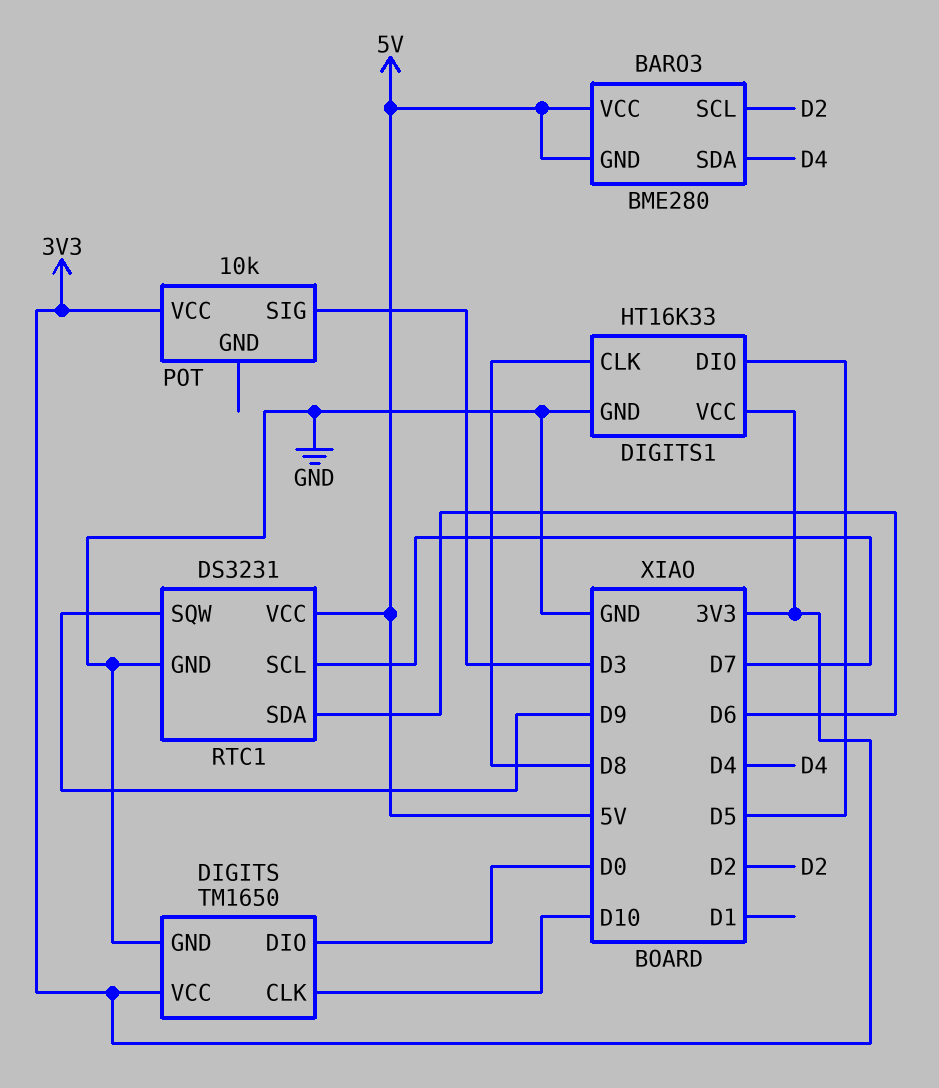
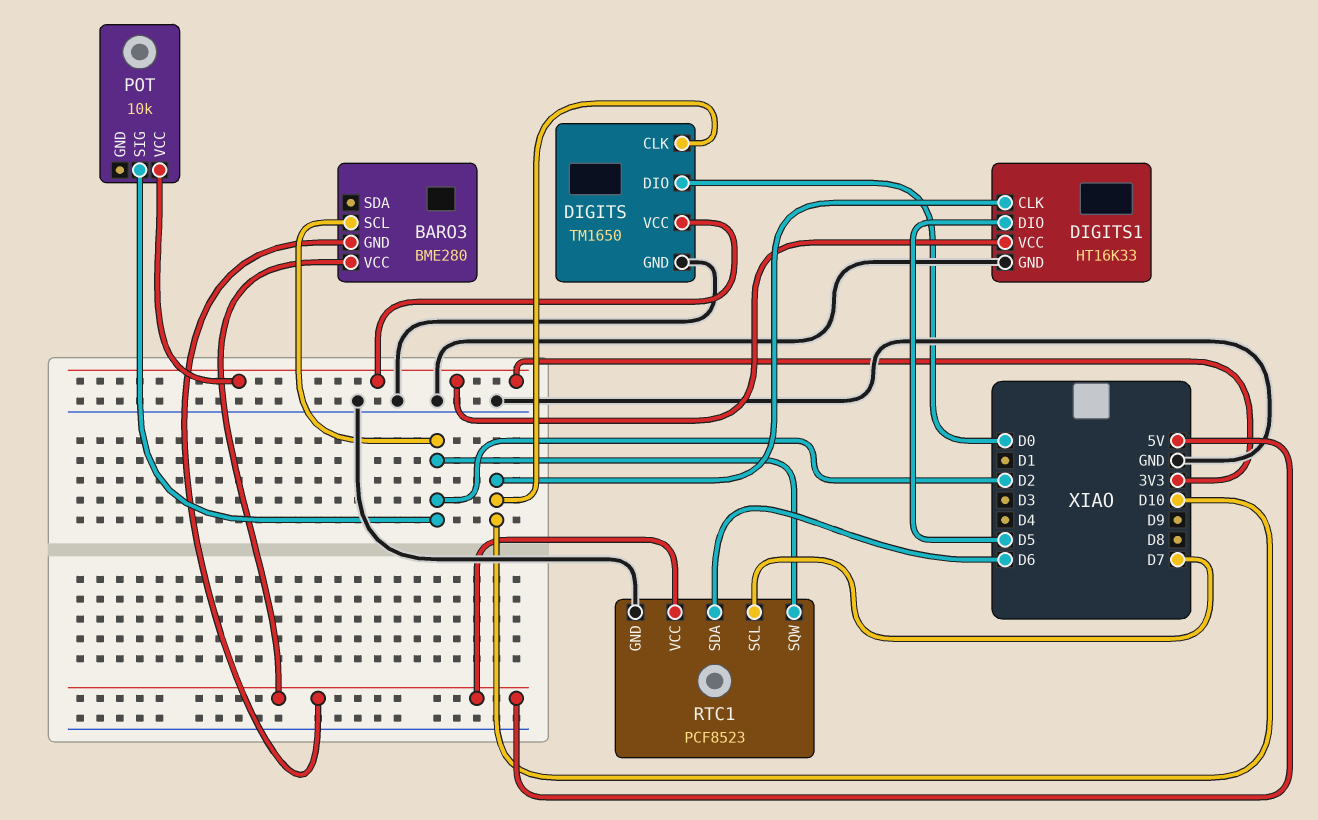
BARO3 pin SDA: D4 -> none
DIGITS1 pin CLK: D8 -> D10
POT pin SIG: D3 -> D2
RTC1: DS3231 -> PCF8523
RTC1 pin SQW: D9 -> D2

